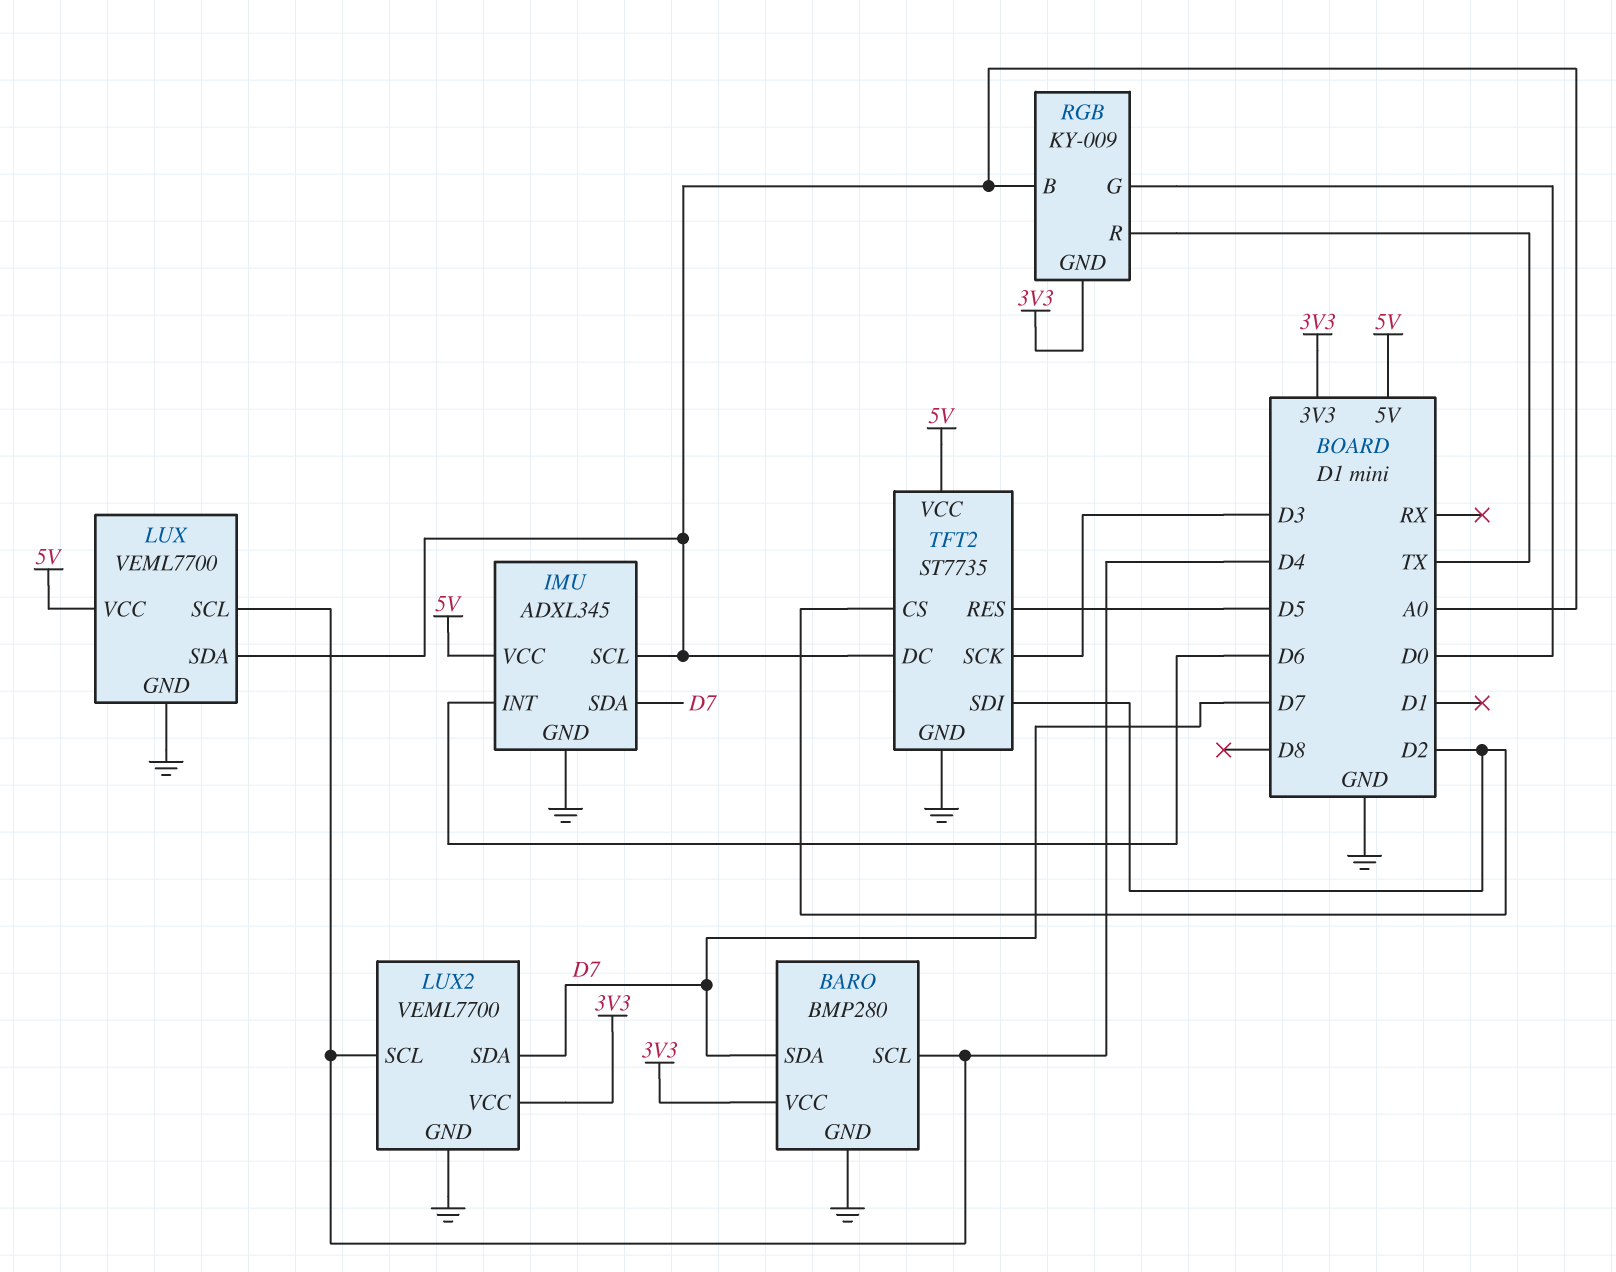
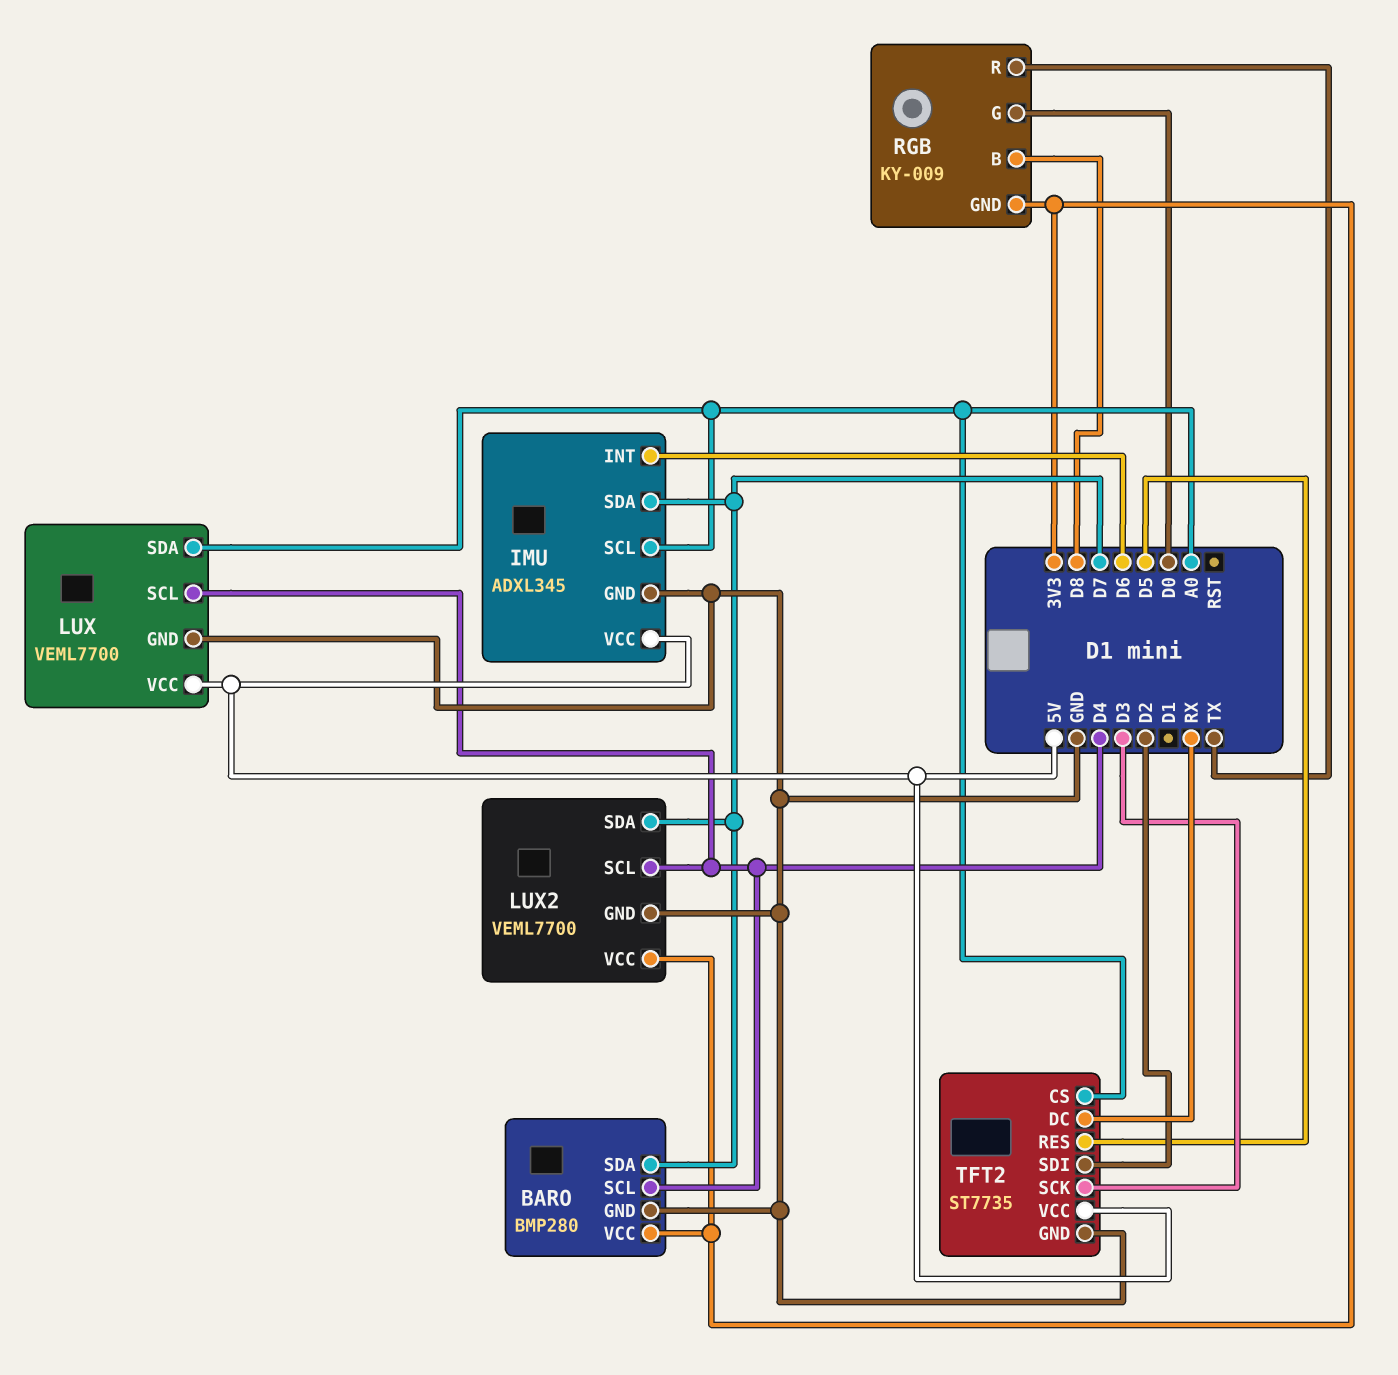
RGB pin B: A0 -> D8
TFT2 pin CS: D2 -> A0
TFT2 pin DC: A0 -> RX

